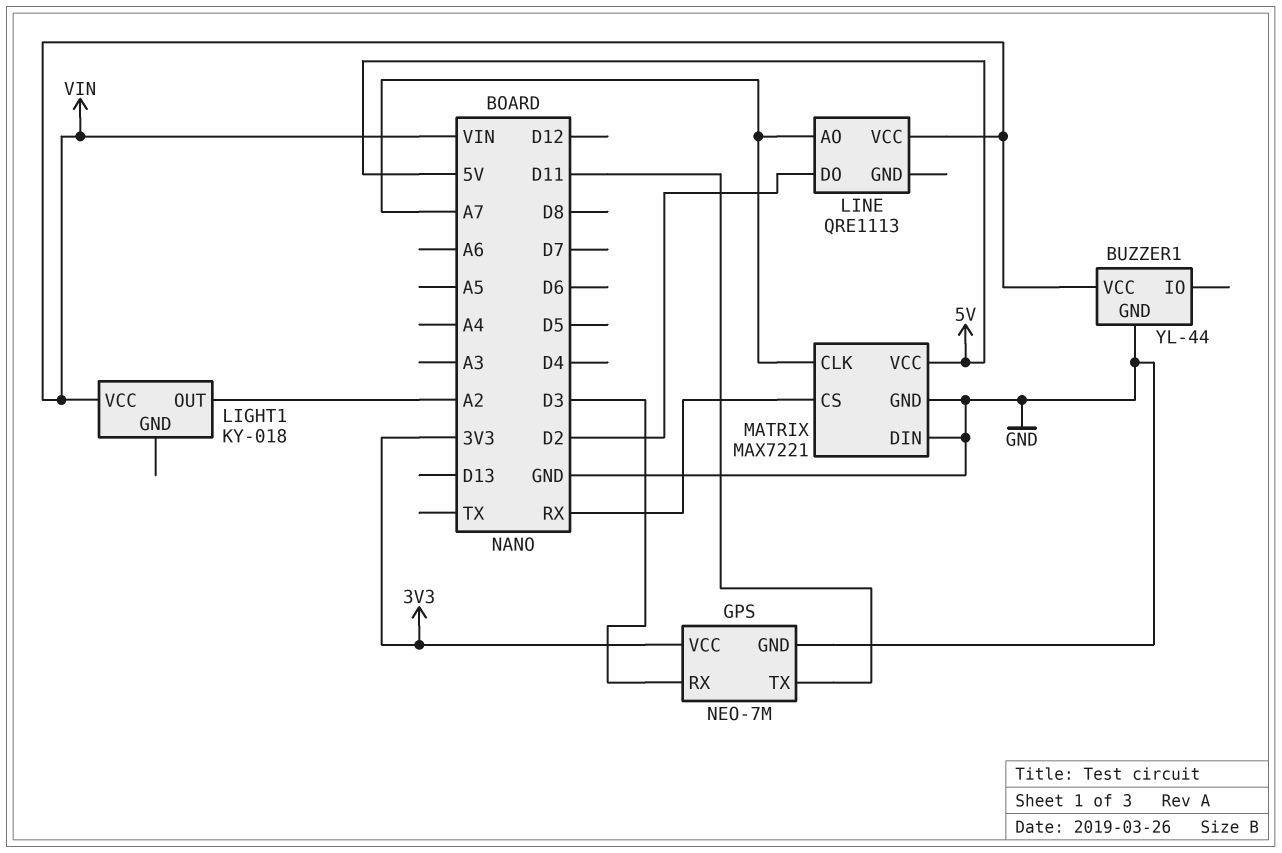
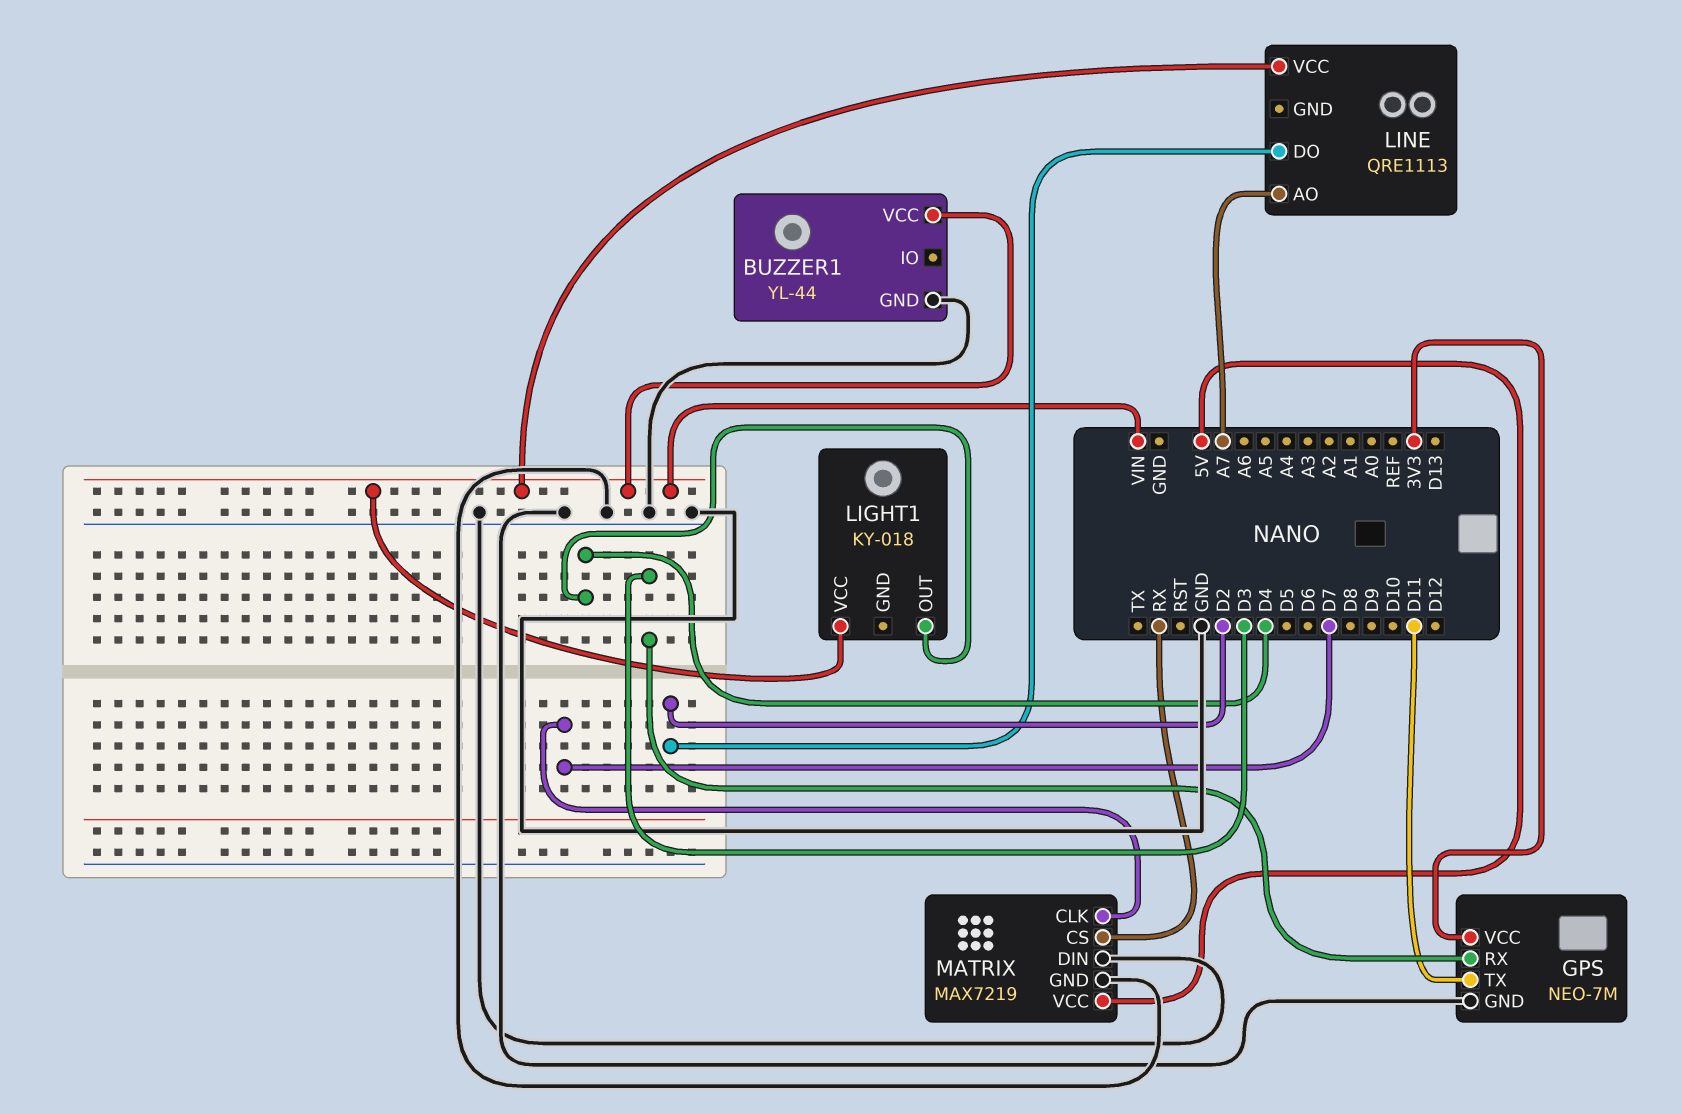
LIGHT1 pin OUT: A2 -> D4
MATRIX: MAX7221 -> MAX7219
MATRIX pin CLK: A7 -> D7

